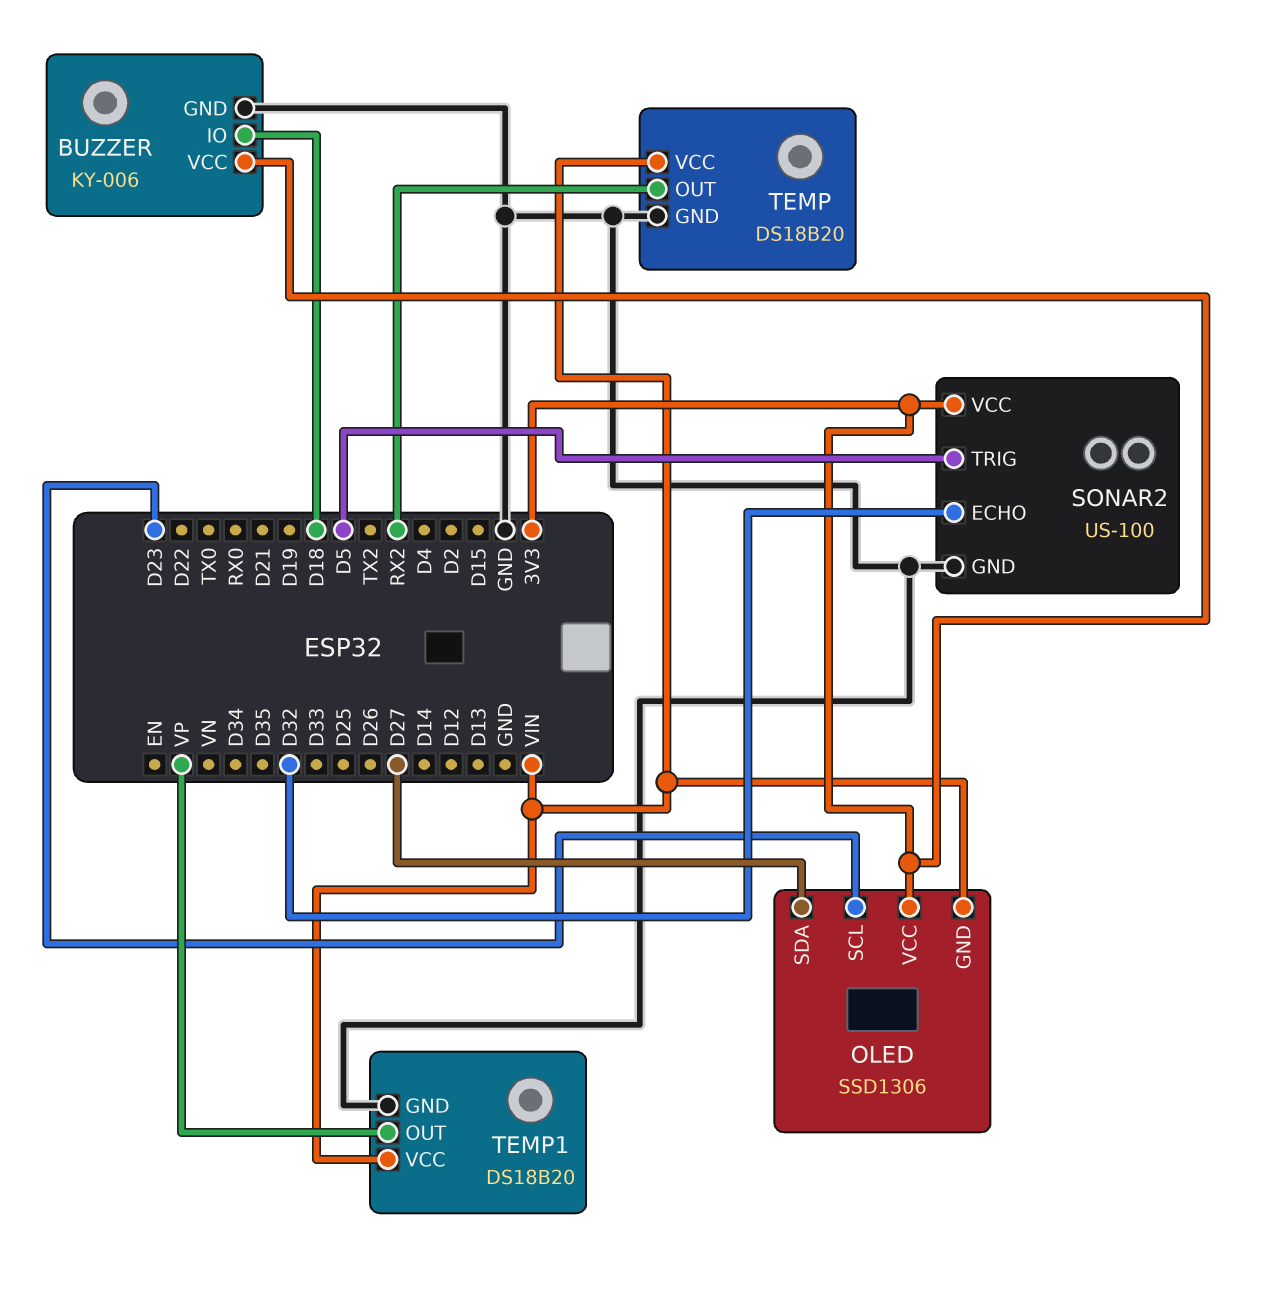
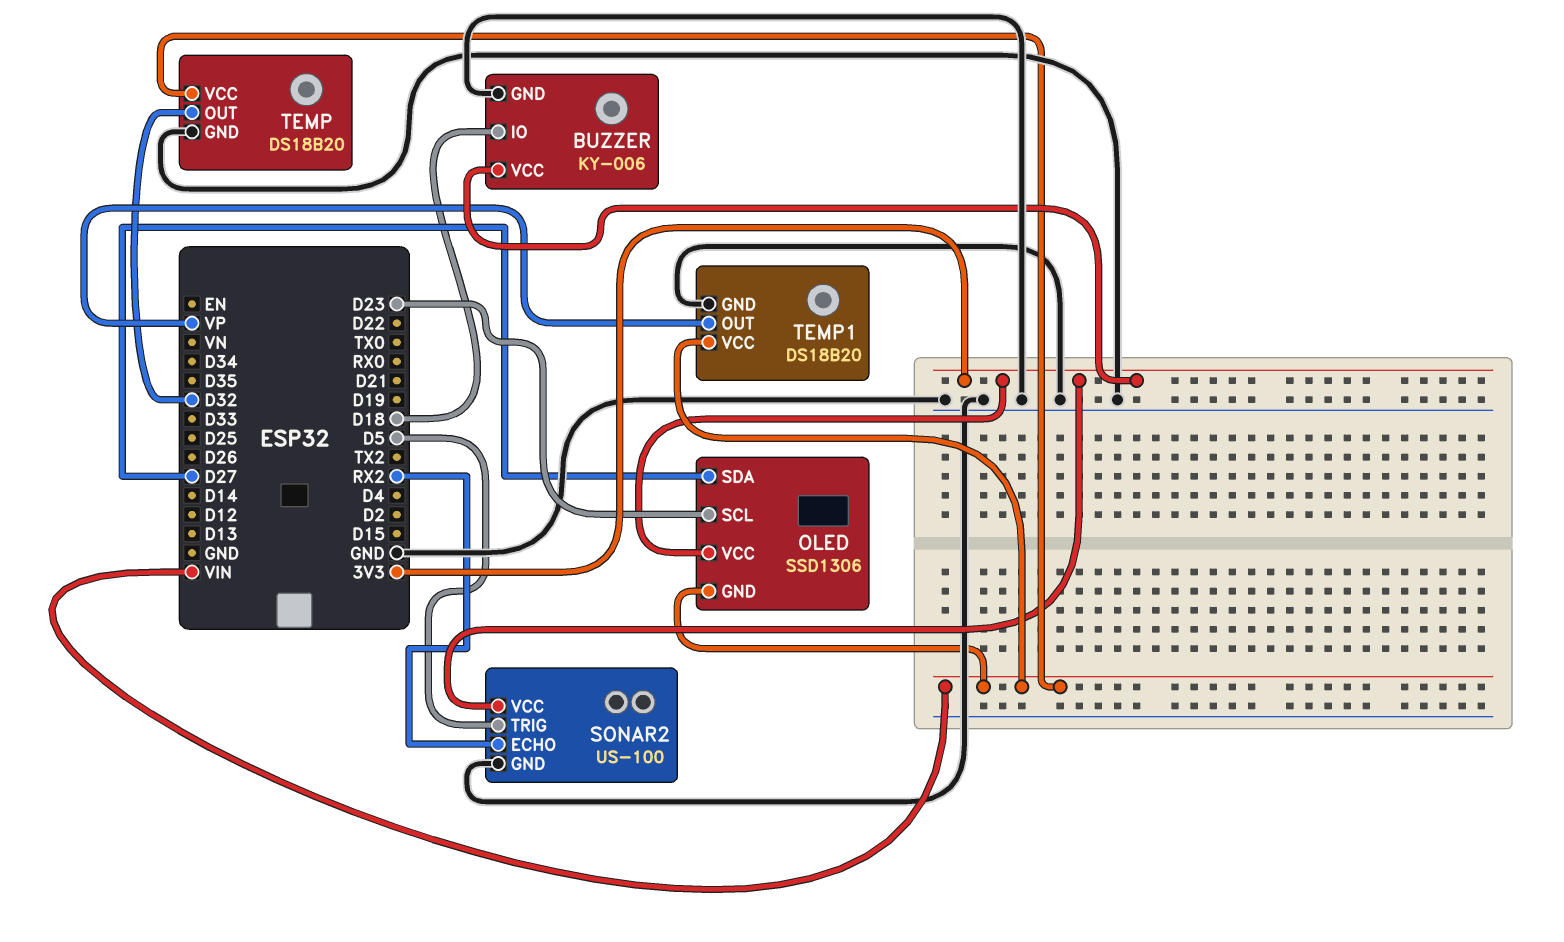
SONAR2 pin ECHO: D32 -> RX2
TEMP pin OUT: RX2 -> D32

